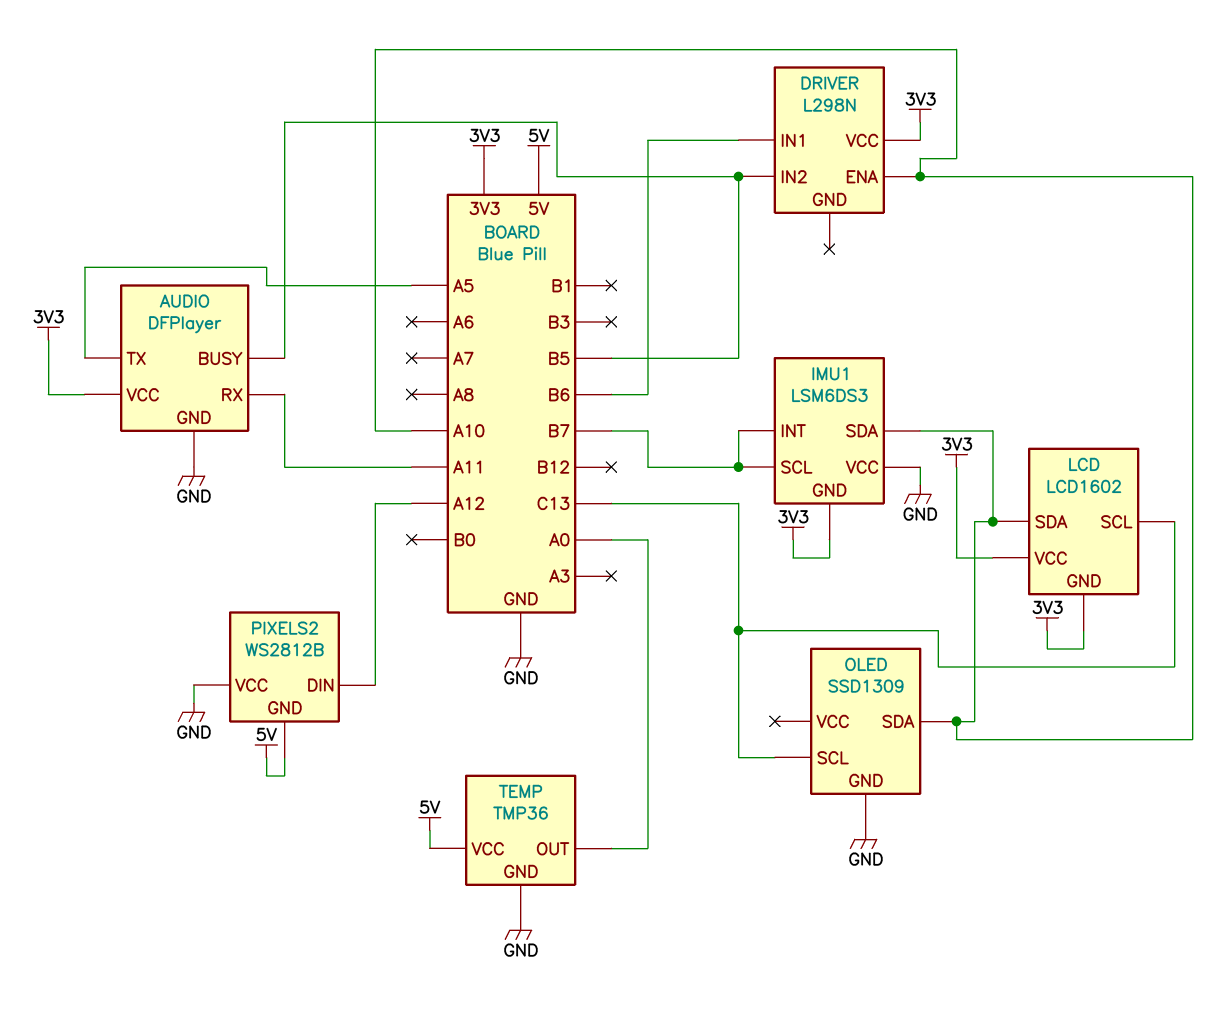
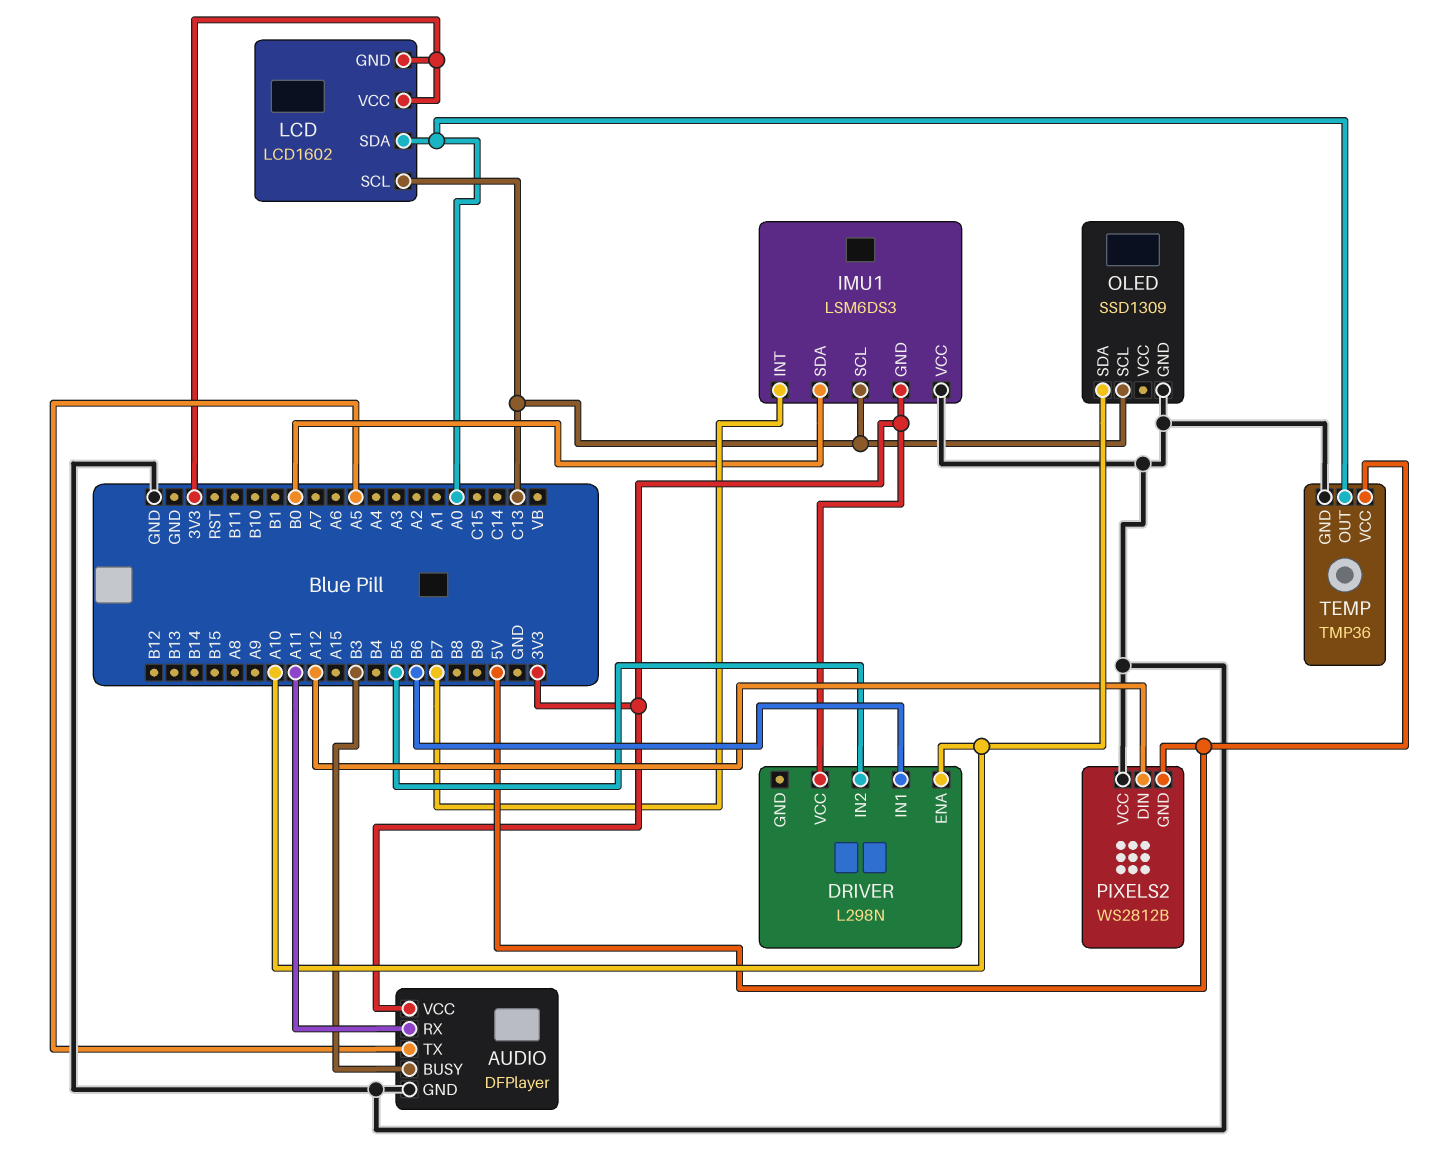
AUDIO pin BUSY: B5 -> B3
IMU1 pin SCL: B7 -> C13
IMU1 pin SDA: A10 -> B0
LCD pin SDA: A10 -> A0

